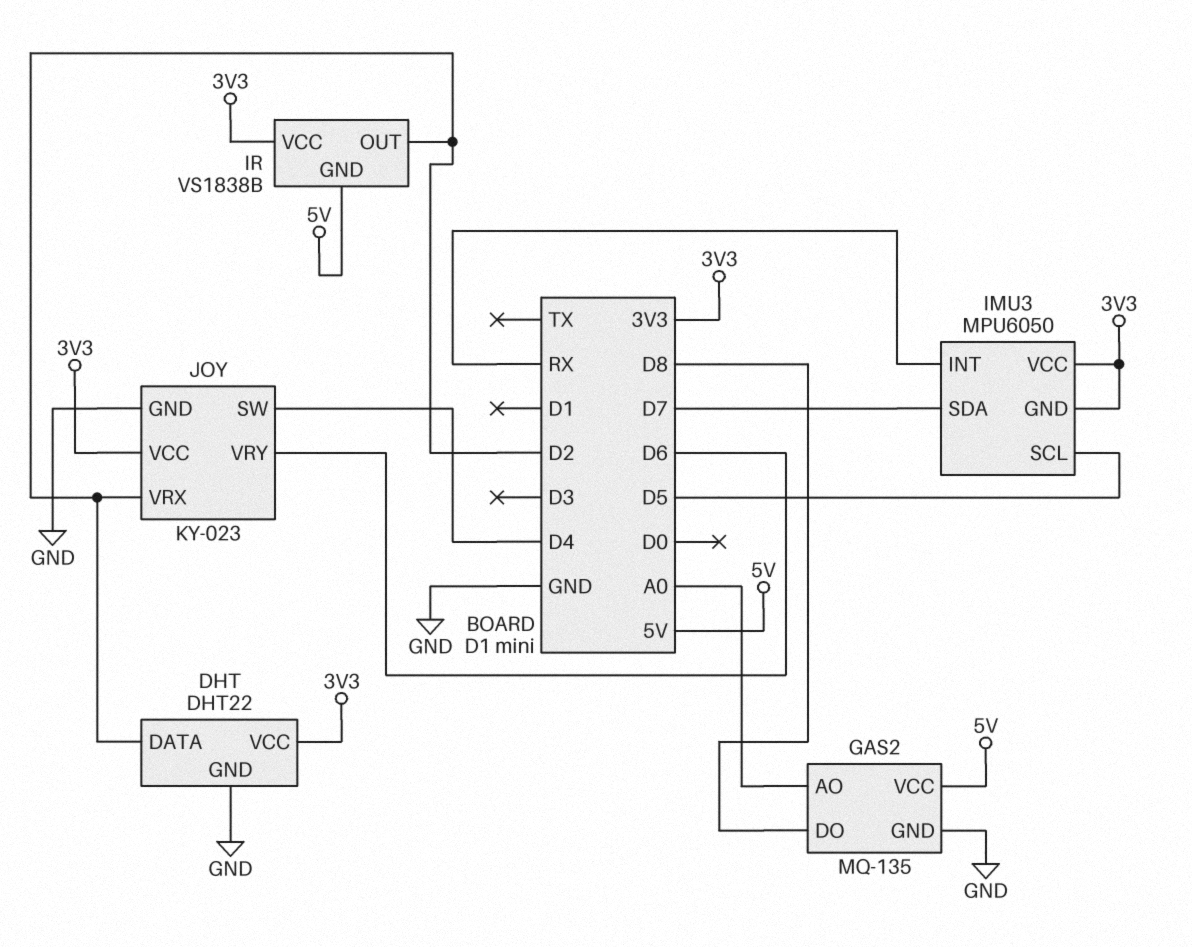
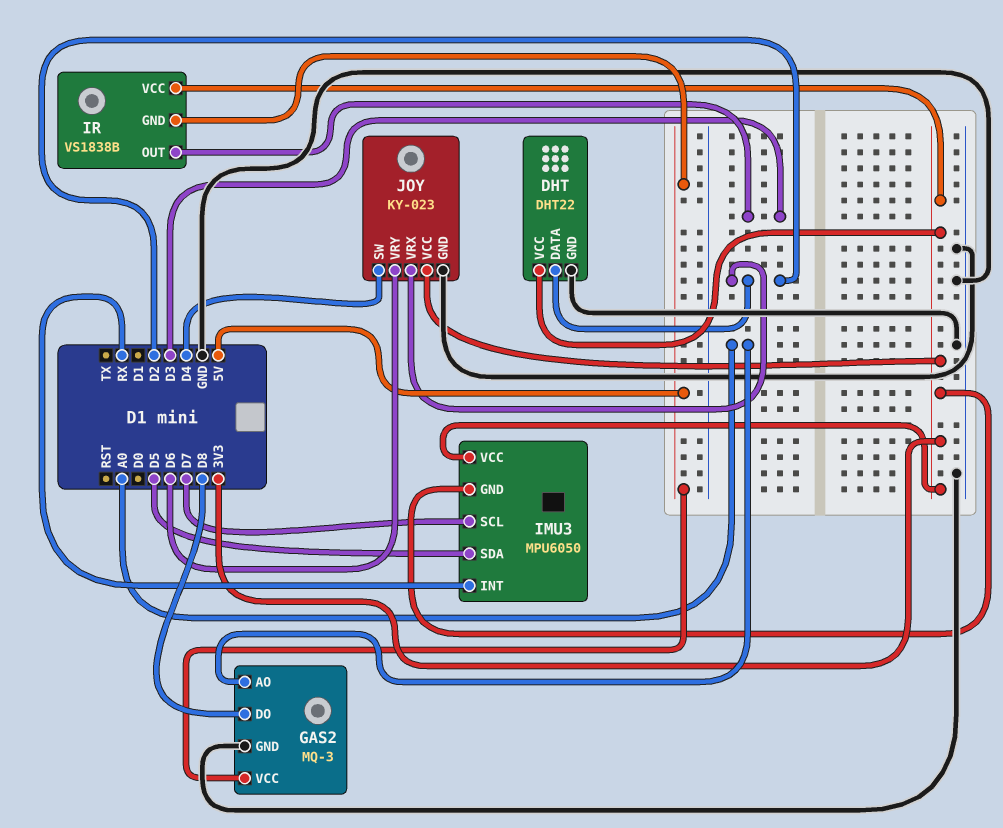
GAS2: MQ-135 -> MQ-3
IMU3 pin SCL: D5 -> D7
IMU3 pin SDA: D7 -> D5
IR pin OUT: D2 -> D3

